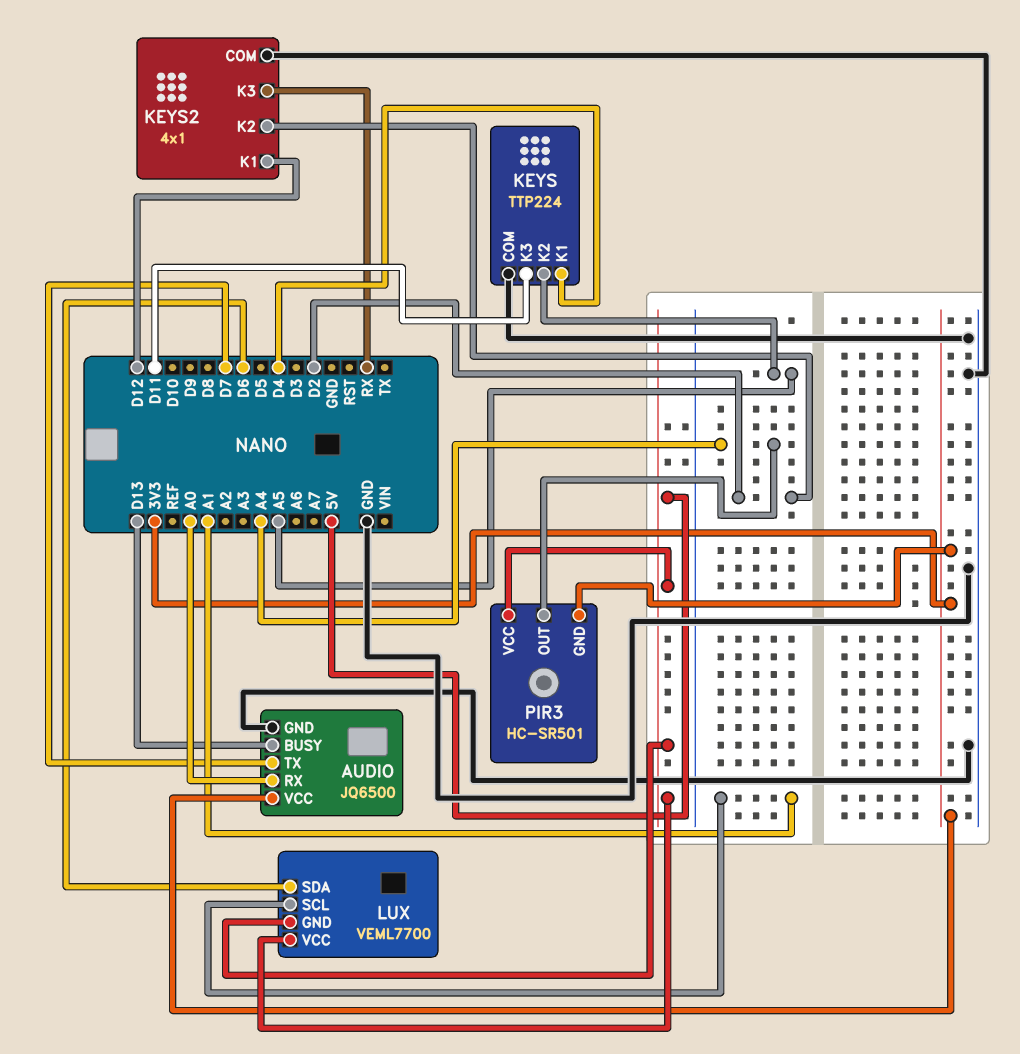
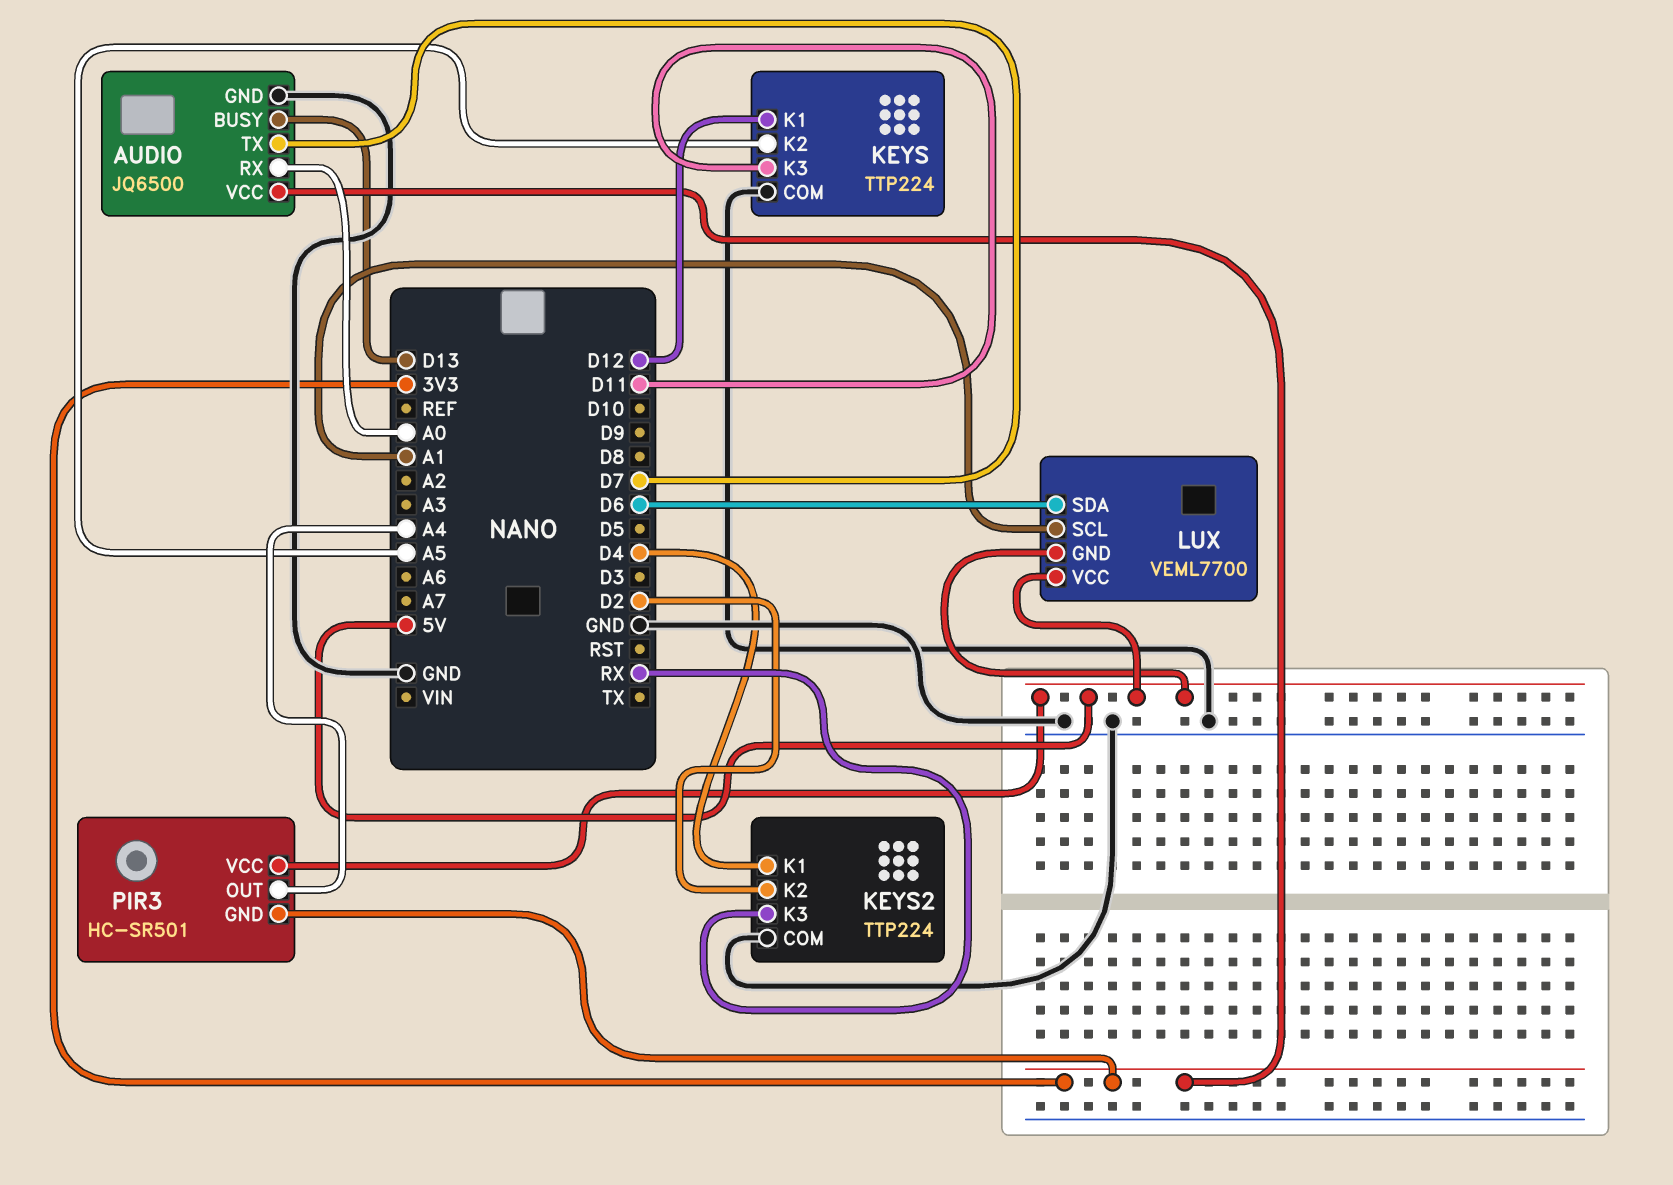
KEYS pin K1: D4 -> D12
KEYS2: 4x1 -> TTP224
KEYS2 pin K1: D12 -> D4

